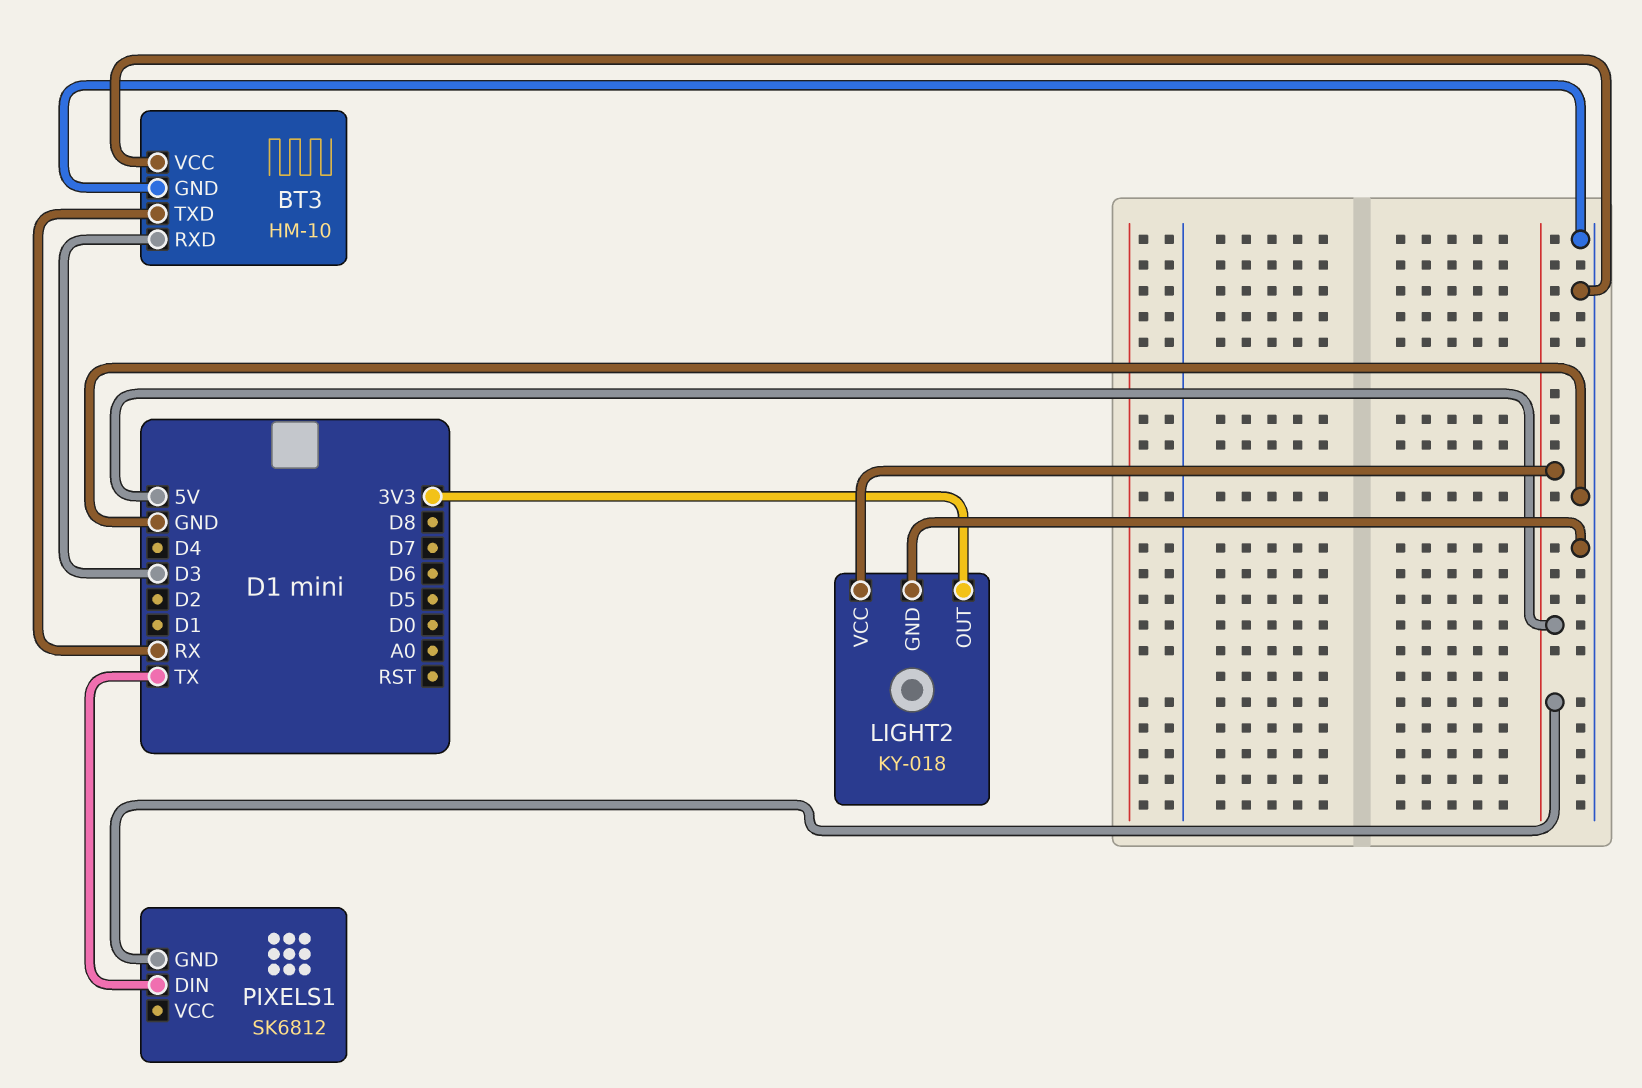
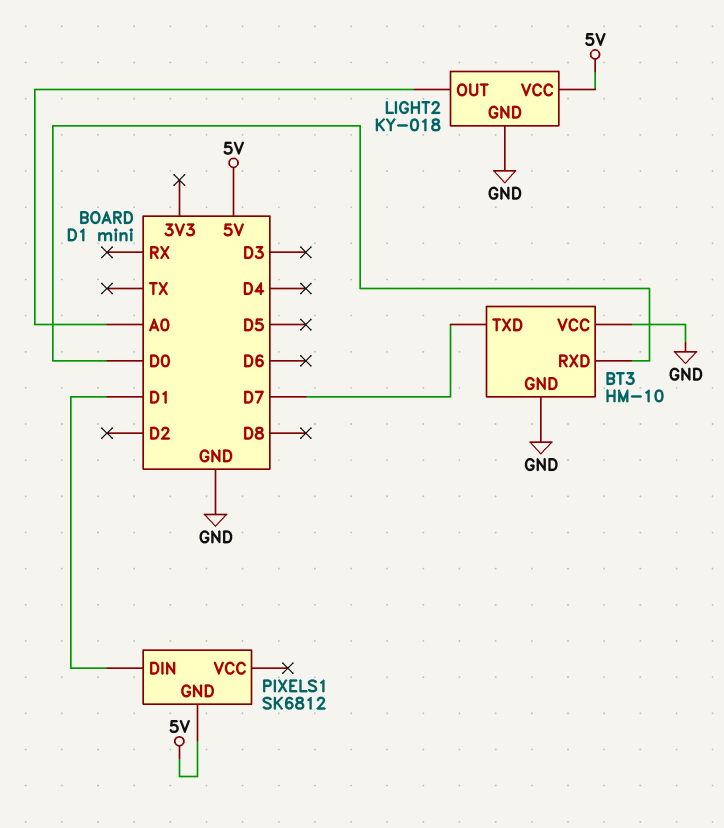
BT3 pin RXD: D3 -> D0
BT3 pin TXD: RX -> D7
LIGHT2 pin OUT: 3V3 -> A0
PIXELS1 pin DIN: TX -> D1

